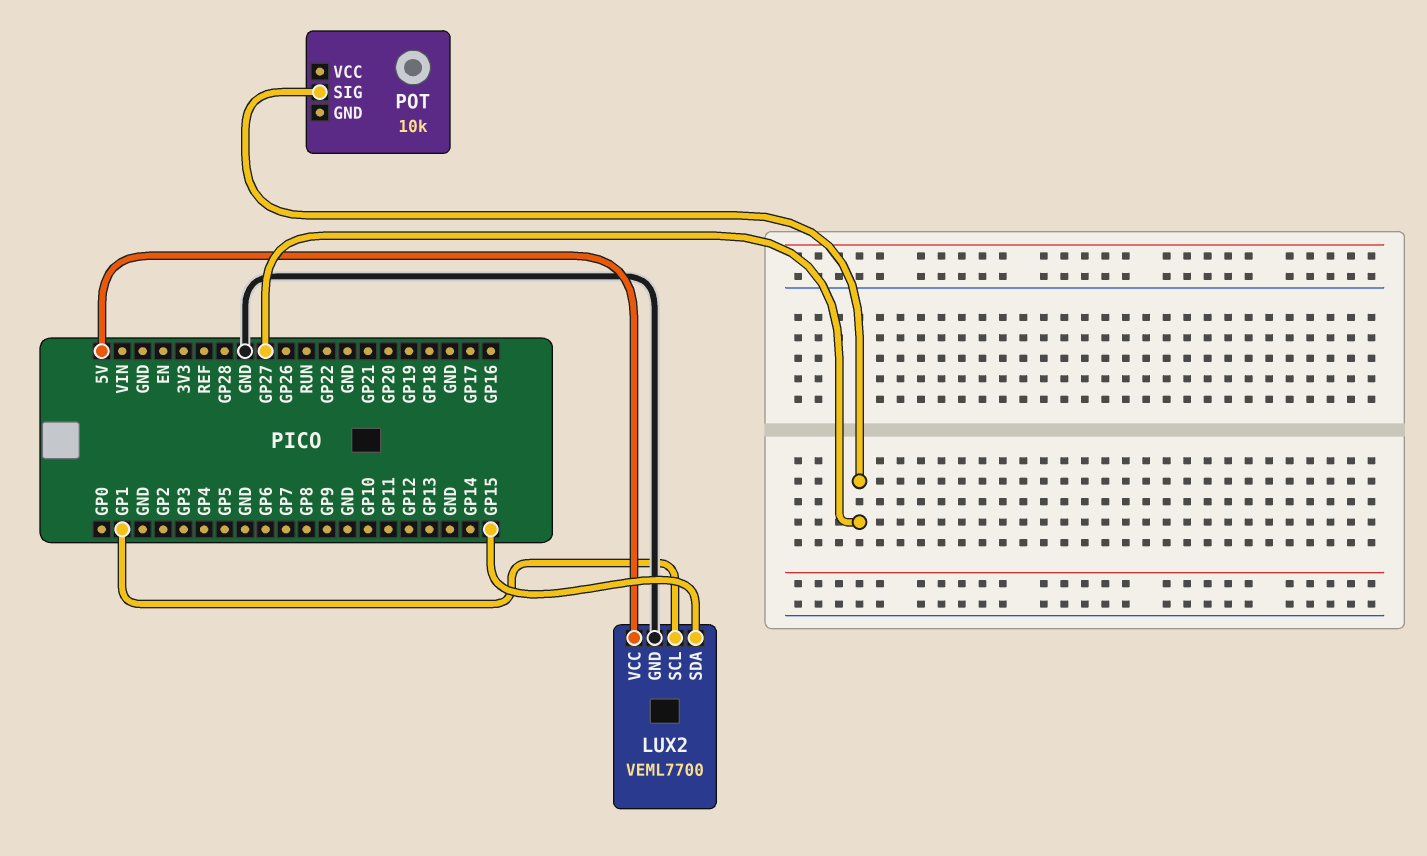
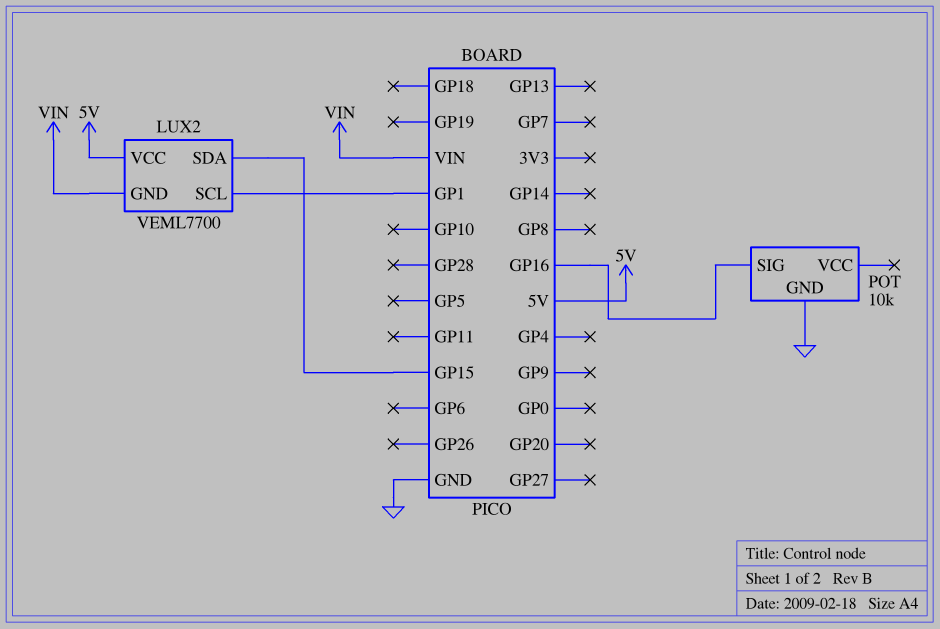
LUX2 pin GND: GND -> VIN
POT pin GND: none -> GND
POT pin SIG: GP27 -> GP16

